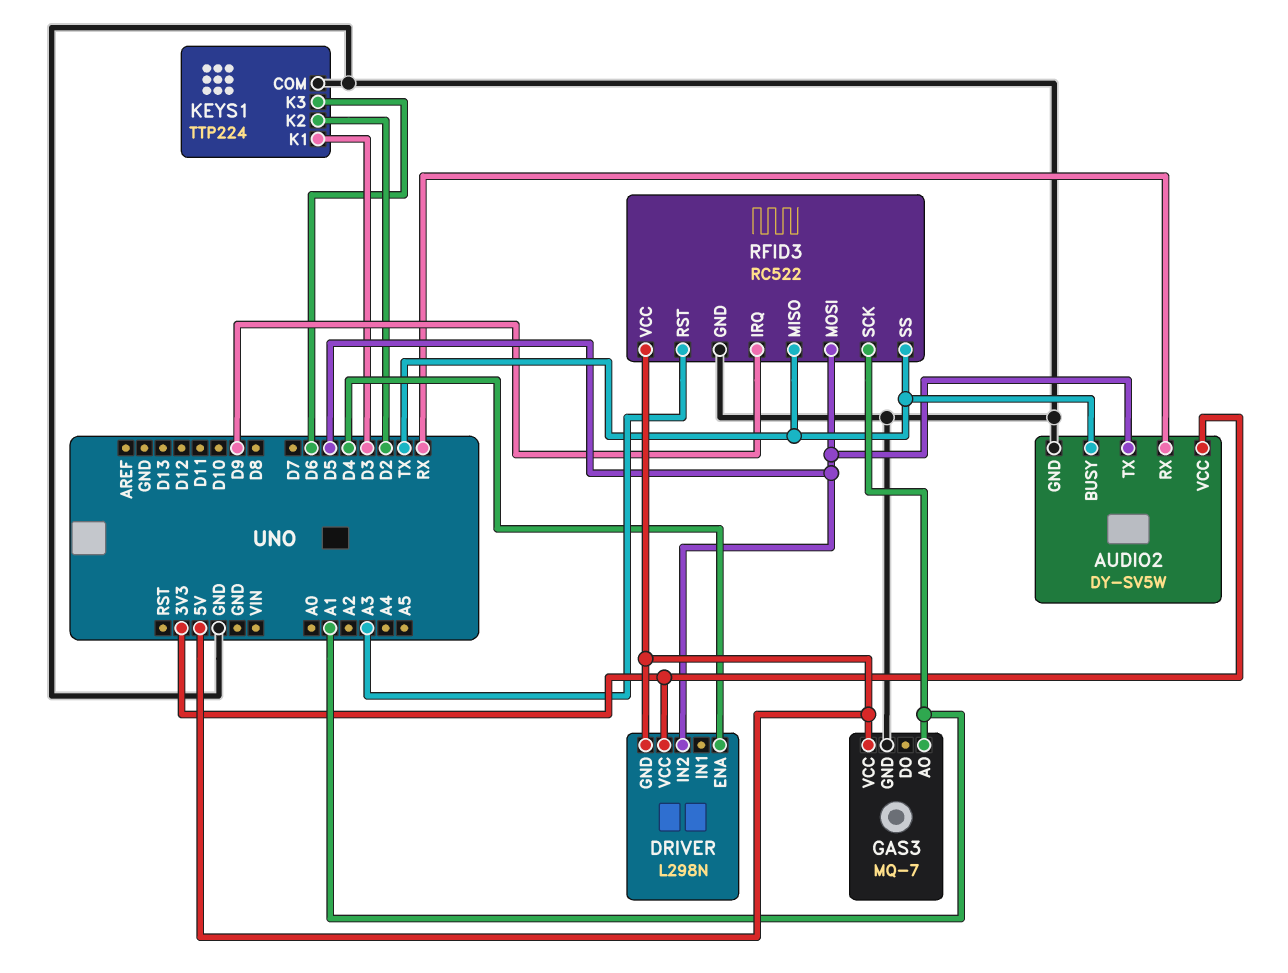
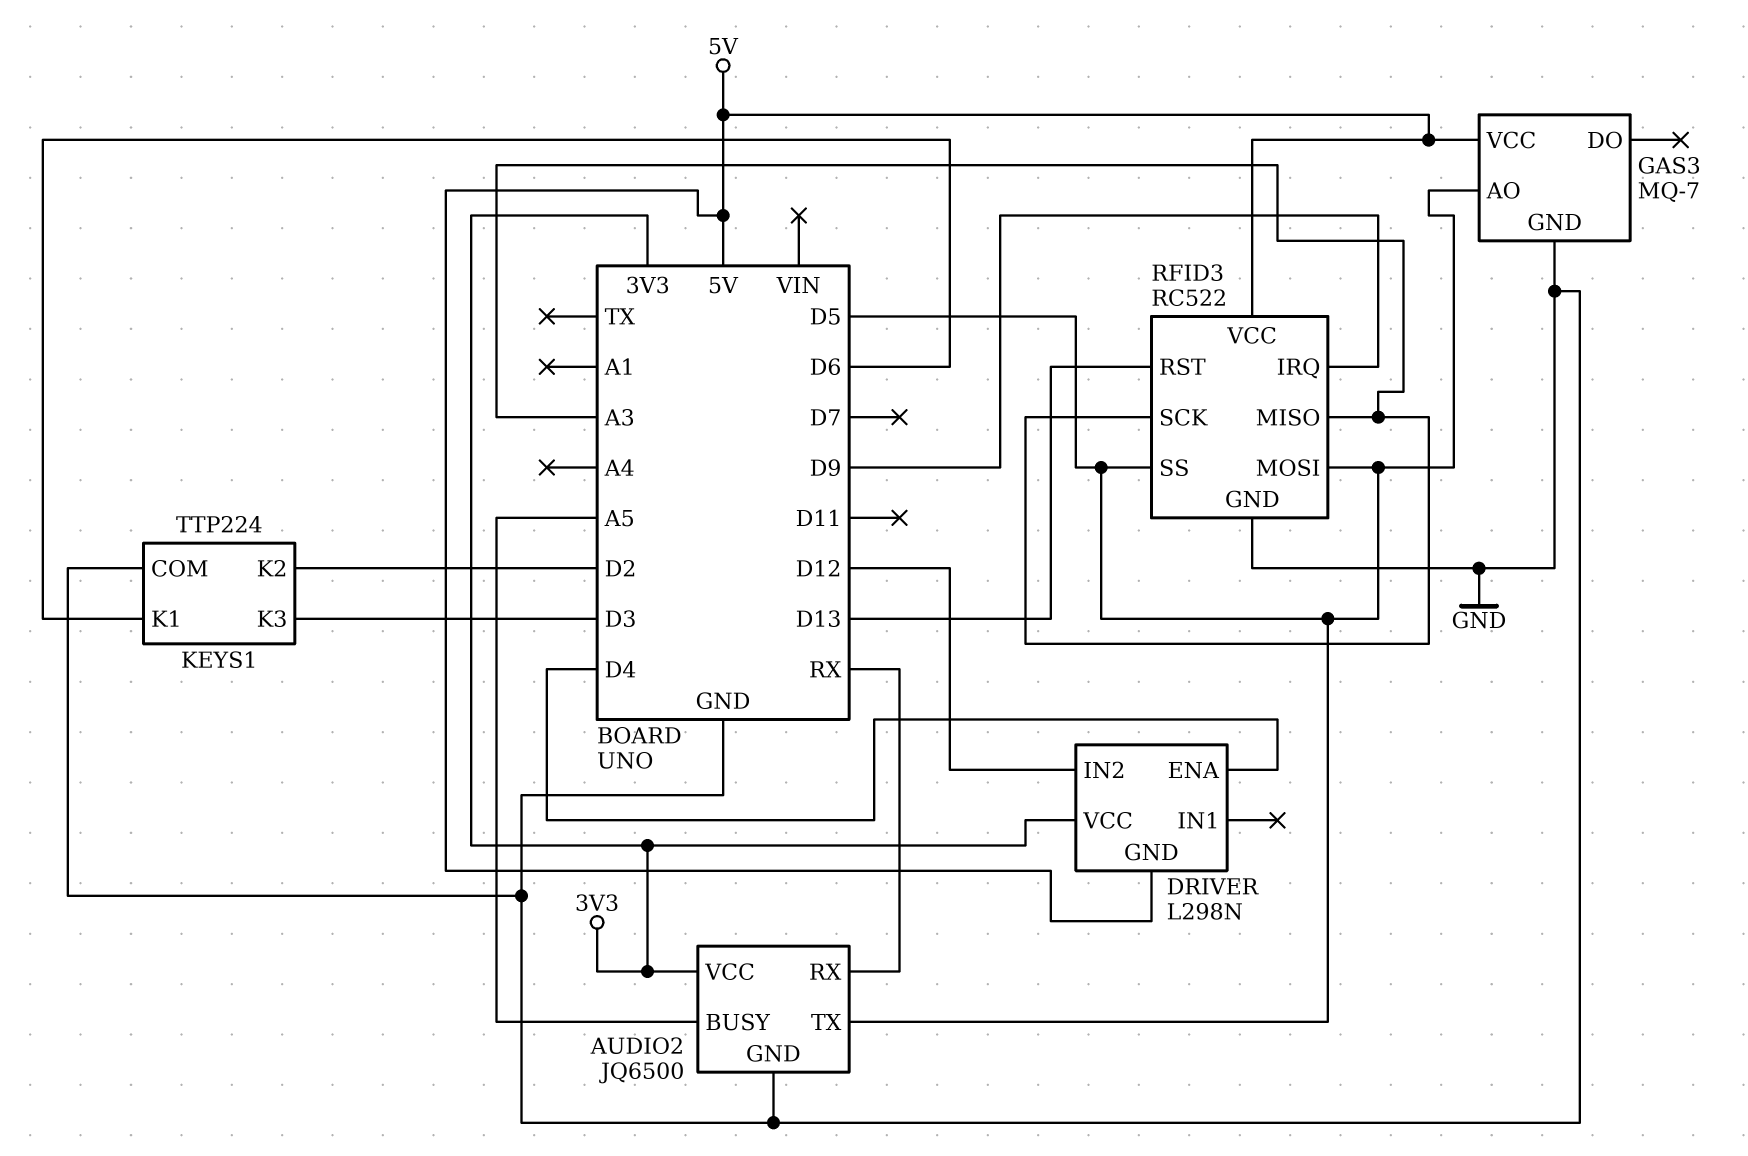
AUDIO2: DY-SV5W -> JQ6500
AUDIO2 pin BUSY: TX -> A5
DRIVER pin IN2: D5 -> D12
GAS3 pin AO: A1 -> D5
KEYS1 pin K1: D3 -> D6
KEYS1 pin K3: D6 -> D3
RFID3 pin MISO: TX -> A3
RFID3 pin RST: A3 -> D13
RFID3 pin SCK: A1 -> A3
RFID3 pin SS: TX -> D5

